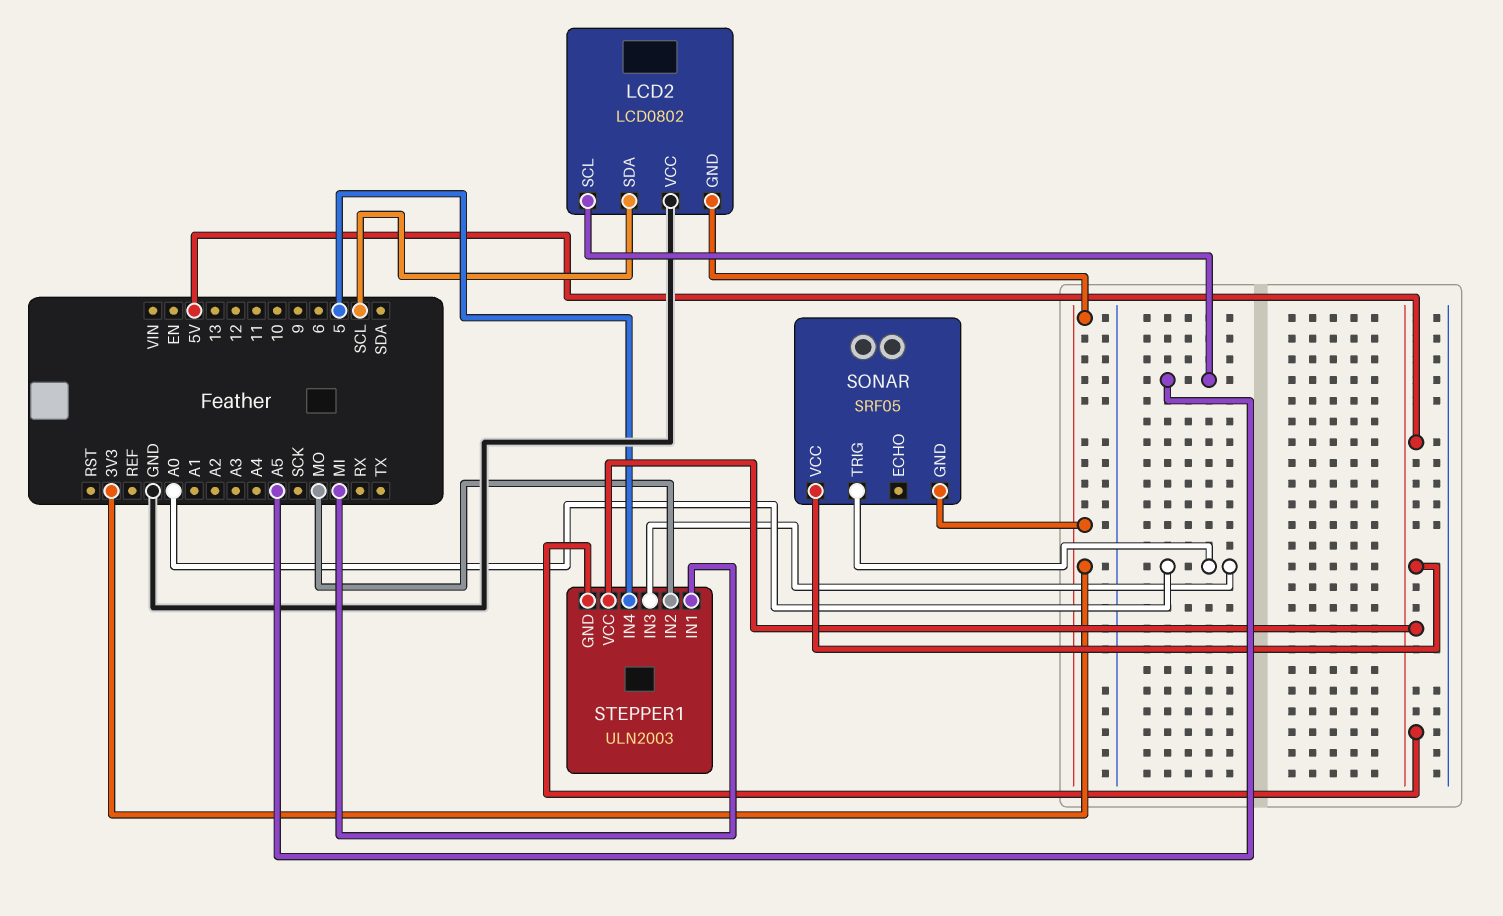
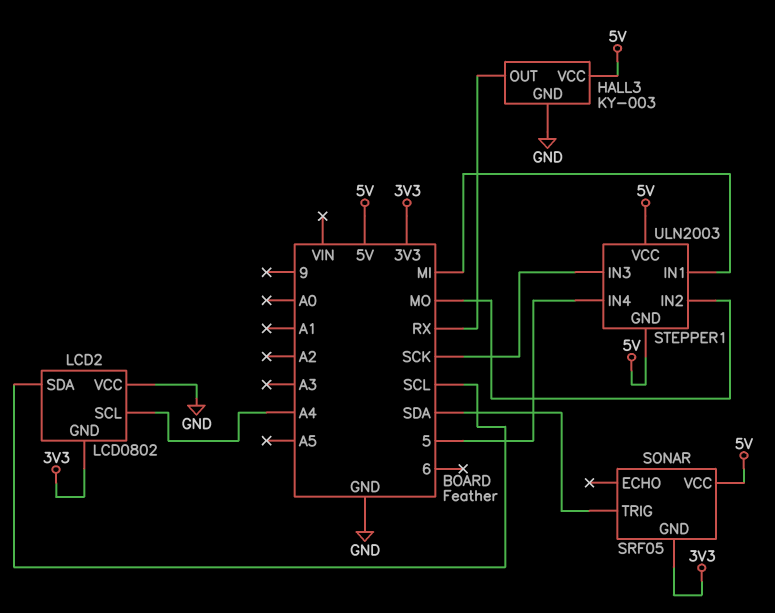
HALL3: none -> KY-003
HALL3 pin GND: none -> GND
HALL3 pin OUT: none -> RX
HALL3 pin VCC: none -> 5V
LCD2 pin SCL: A5 -> A4
SONAR pin TRIG: A0 -> SDA
STEPPER1 pin IN3: A0 -> SCK

